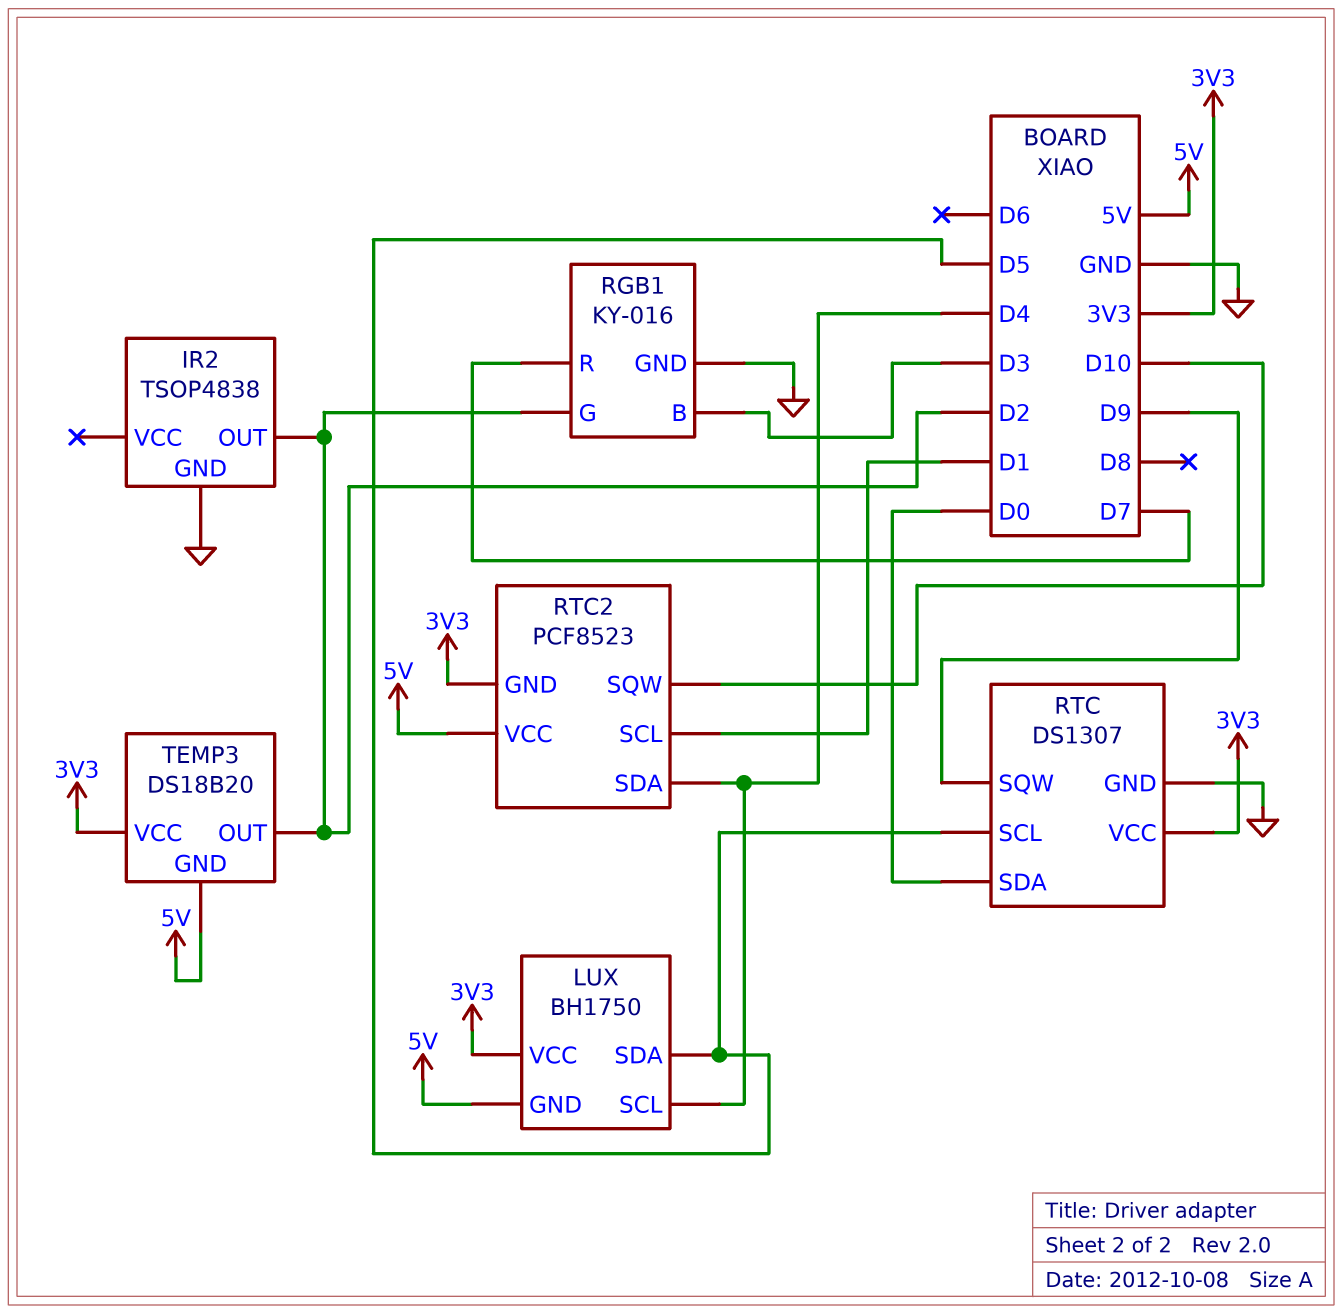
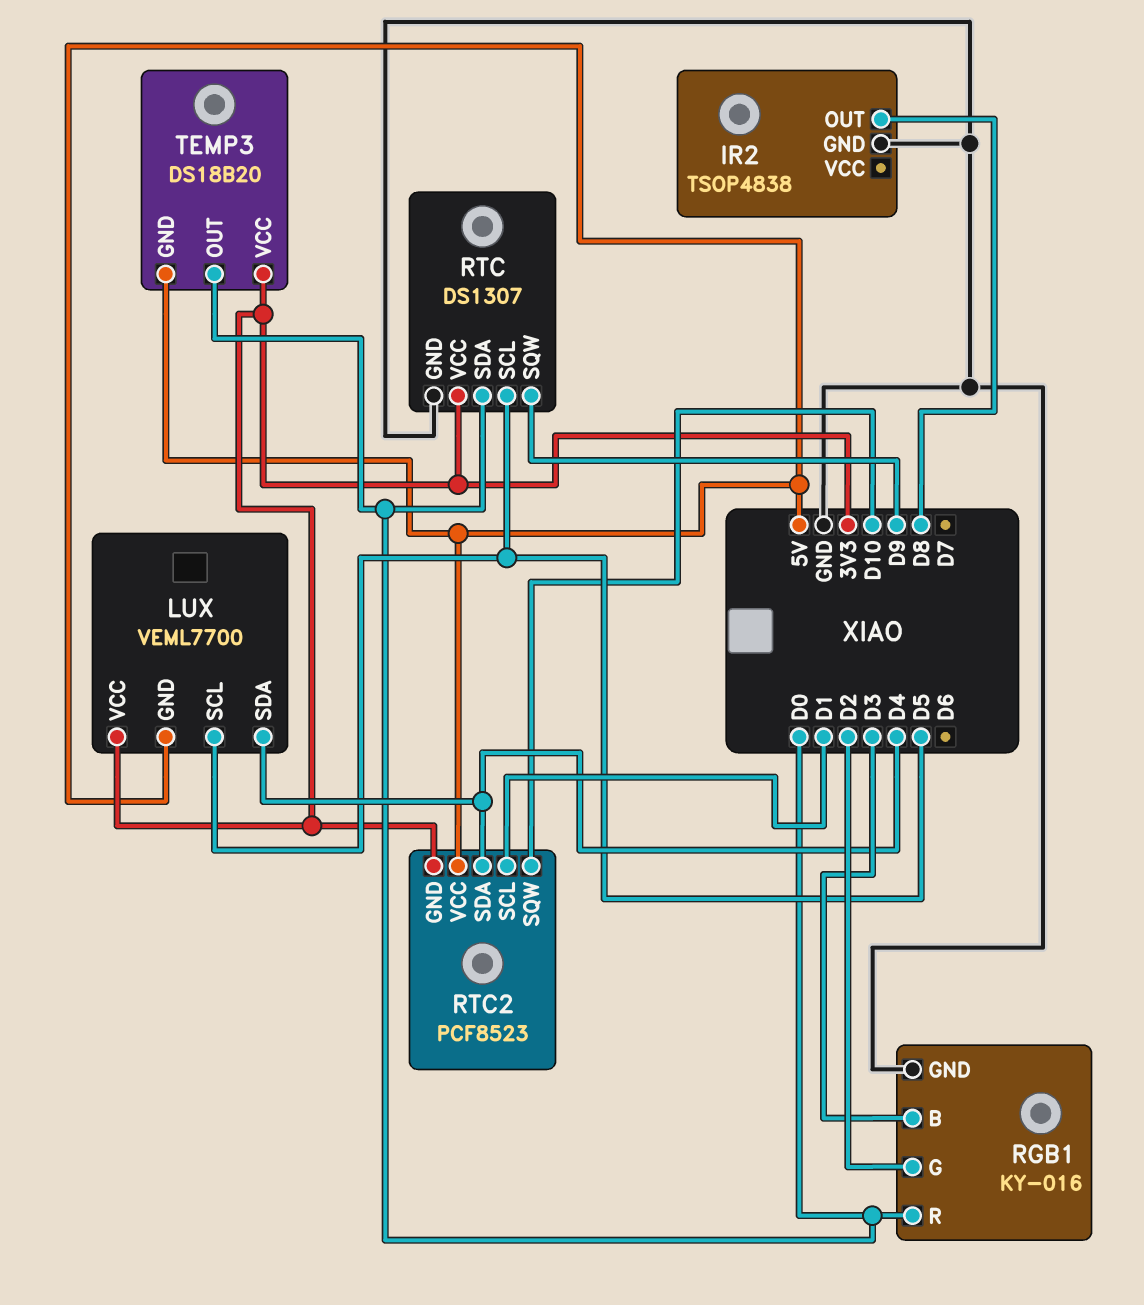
IR2 pin OUT: D2 -> D8
LUX: BH1750 -> VEML7700
LUX pin SCL: D4 -> D5
LUX pin SDA: D5 -> D4
RGB1 pin R: D7 -> D0
TEMP3 pin OUT: D2 -> D0

